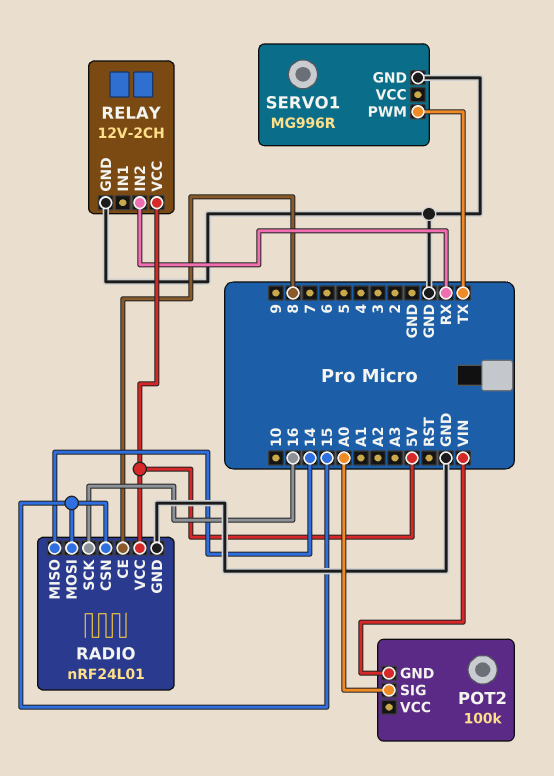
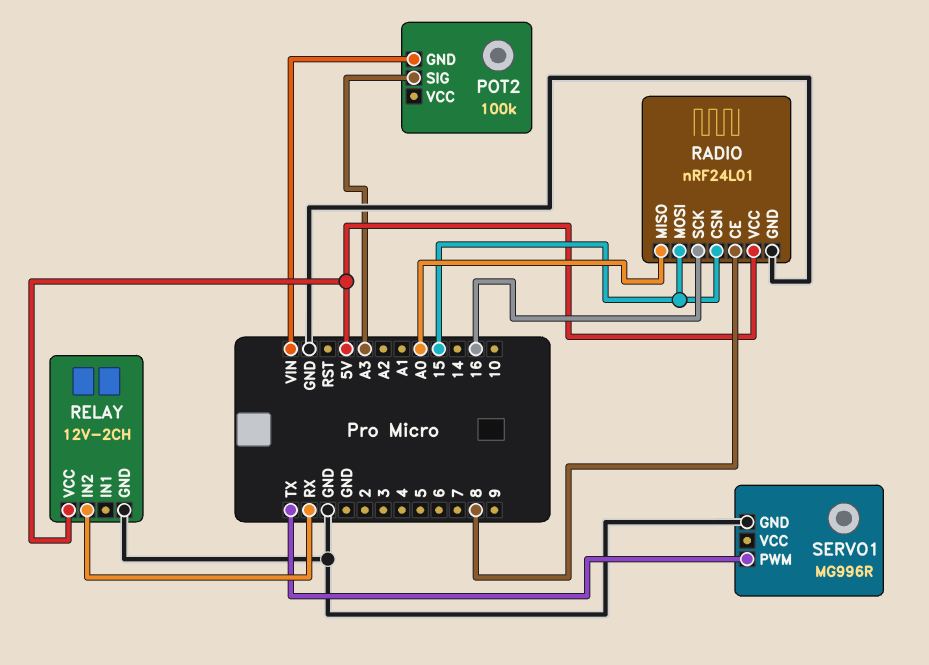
POT2 pin SIG: A0 -> A3
RADIO pin MISO: 14 -> A0

